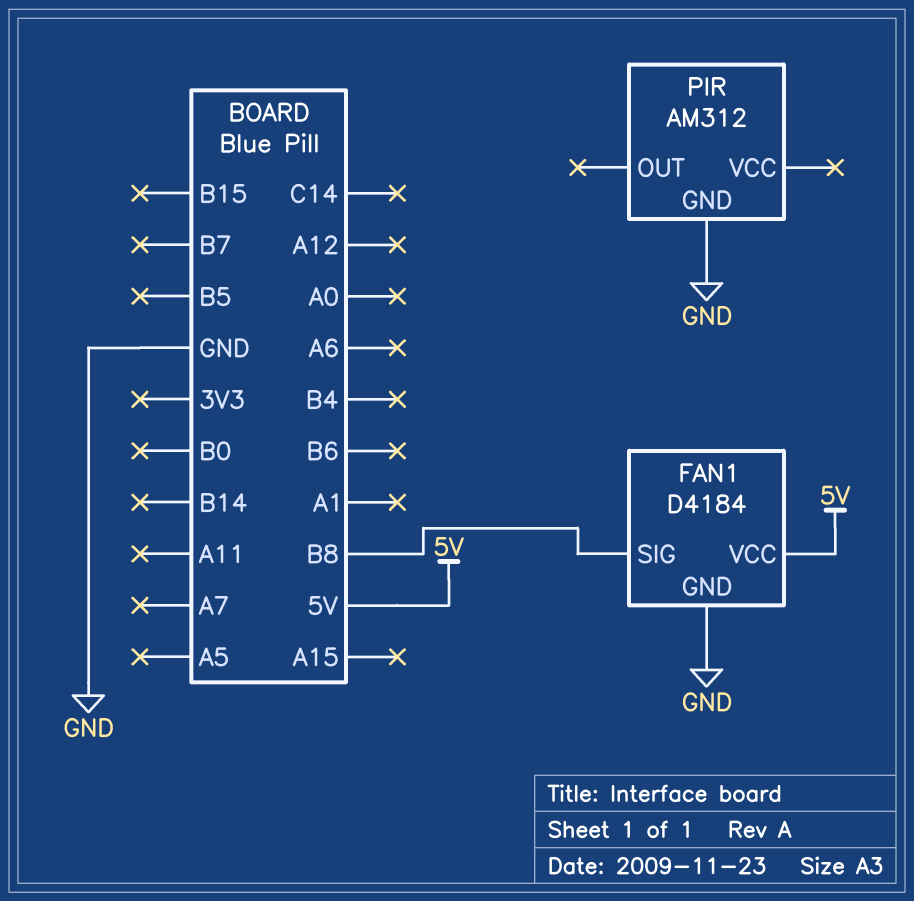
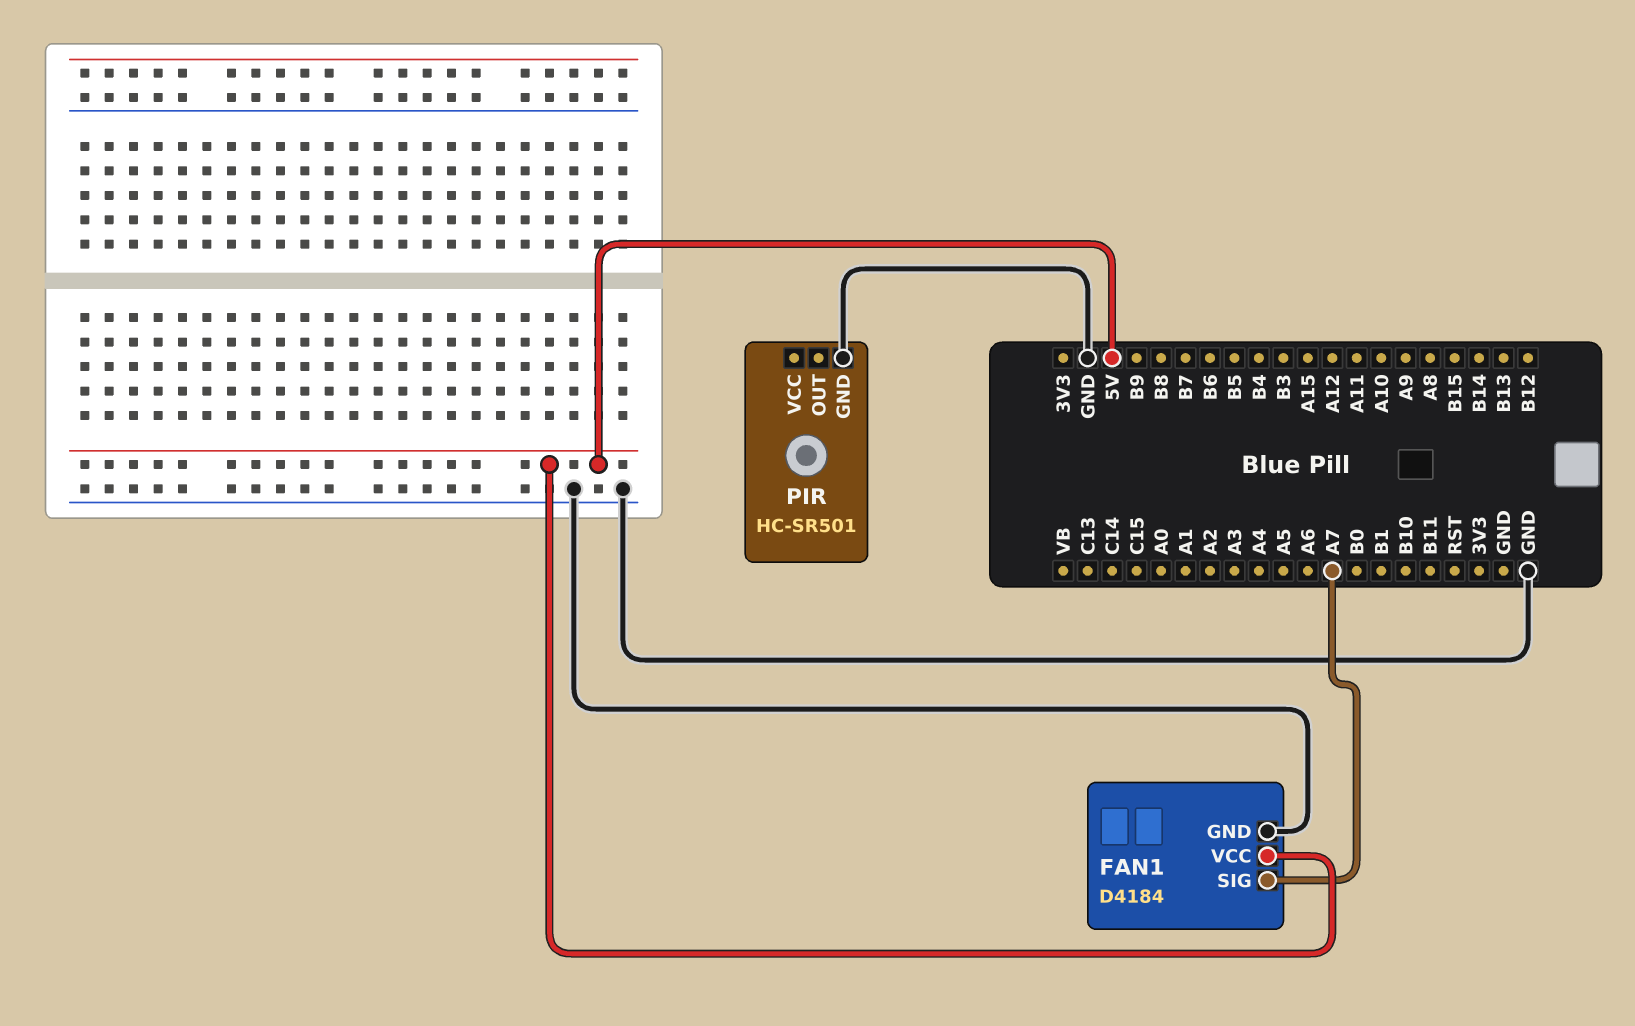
FAN1 pin SIG: B8 -> A7
PIR: AM312 -> HC-SR501

